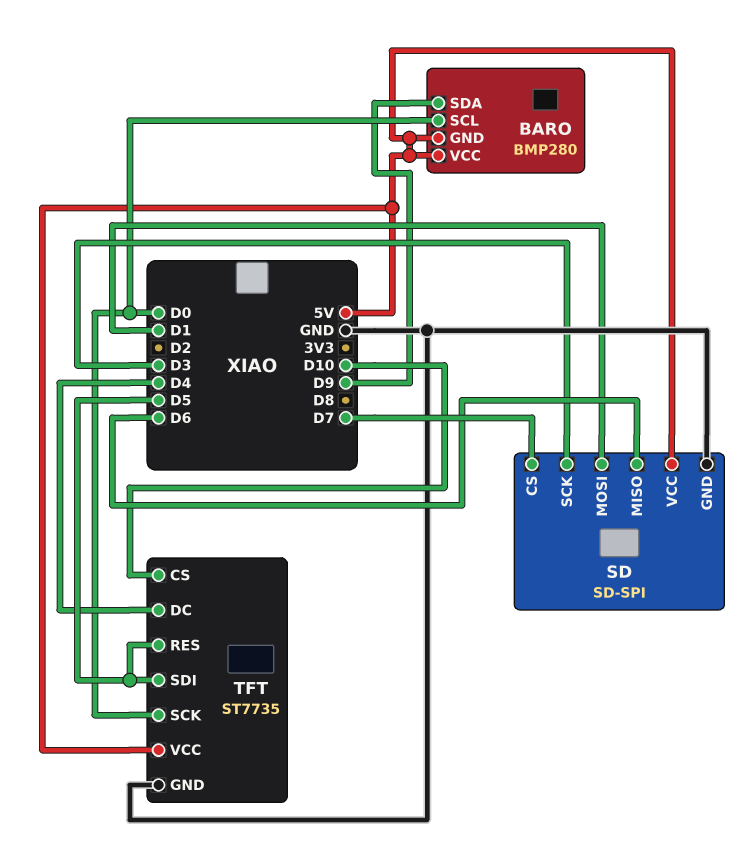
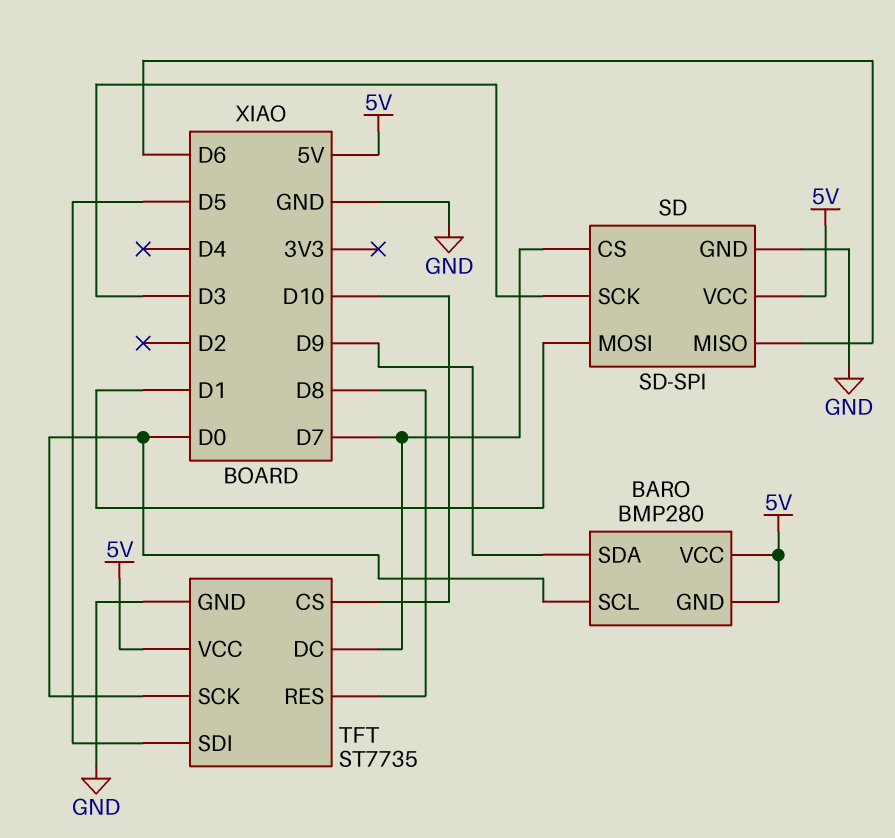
TFT pin DC: D4 -> D7
TFT pin RES: D5 -> D8

